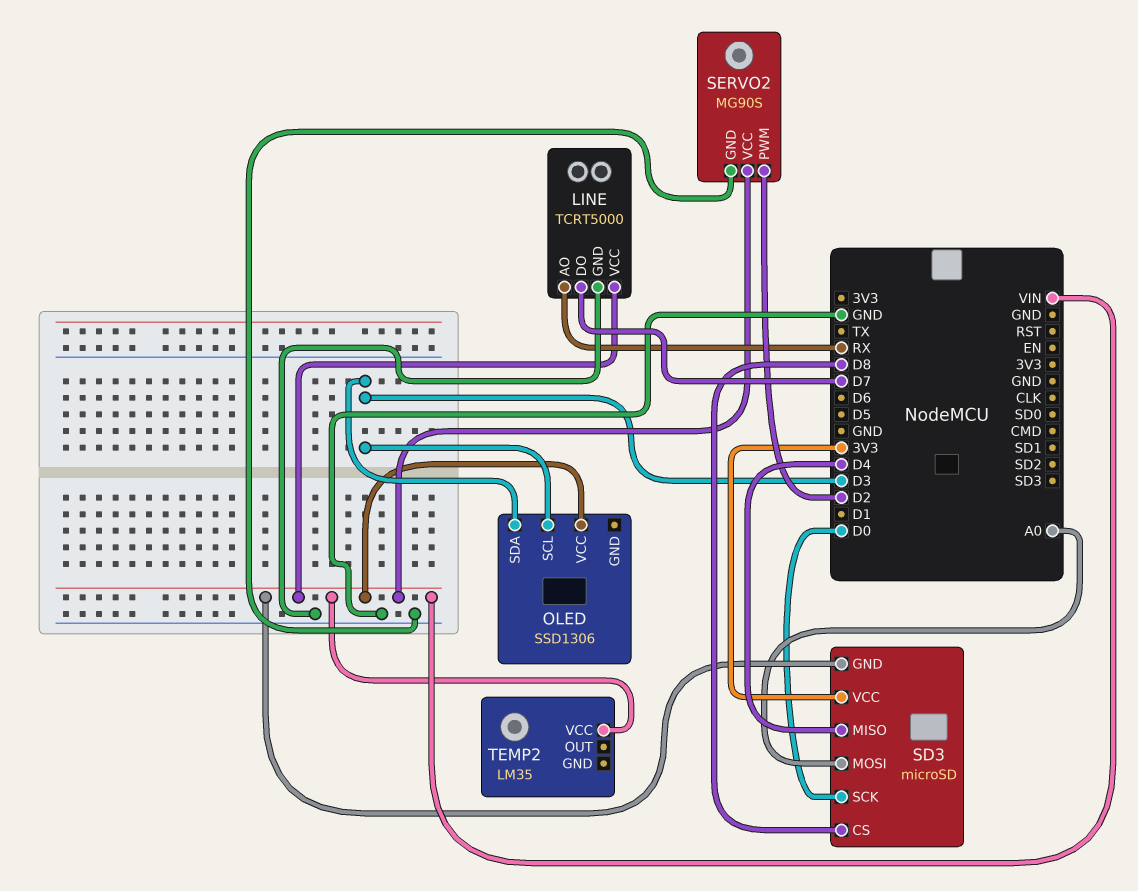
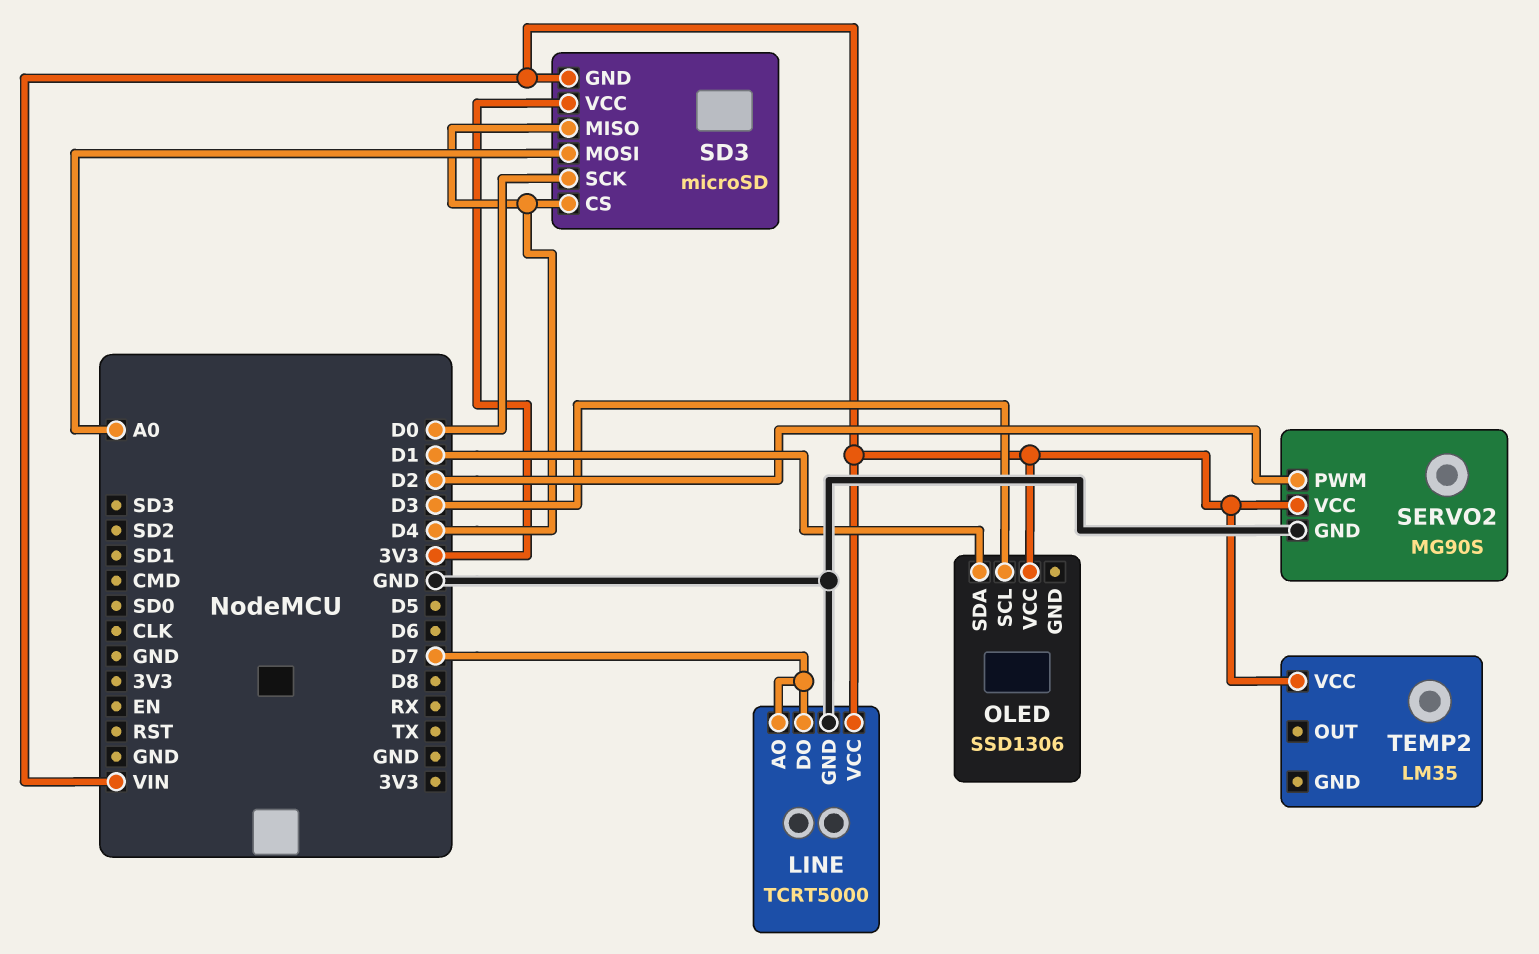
LINE pin AO: RX -> D7
OLED pin SDA: D3 -> D1
SD3 pin CS: D8 -> D4

